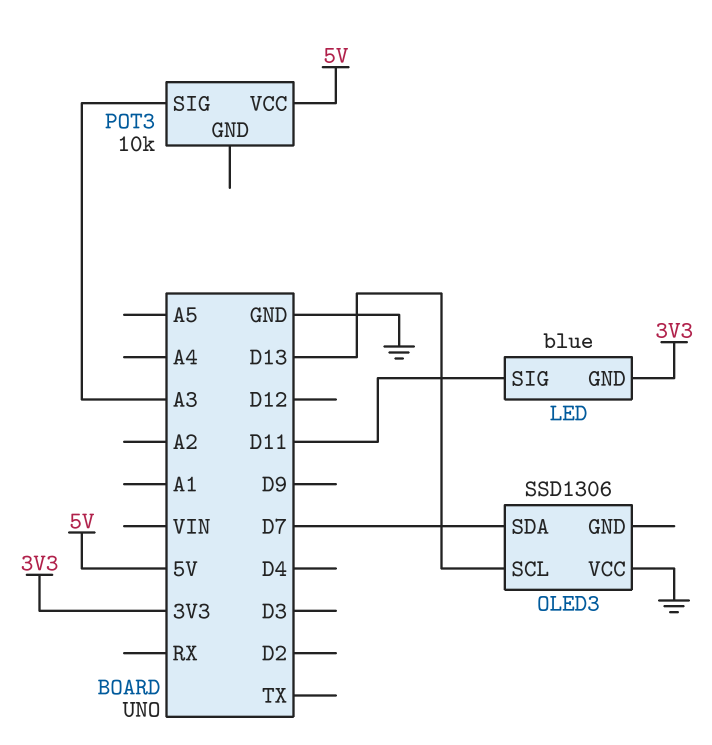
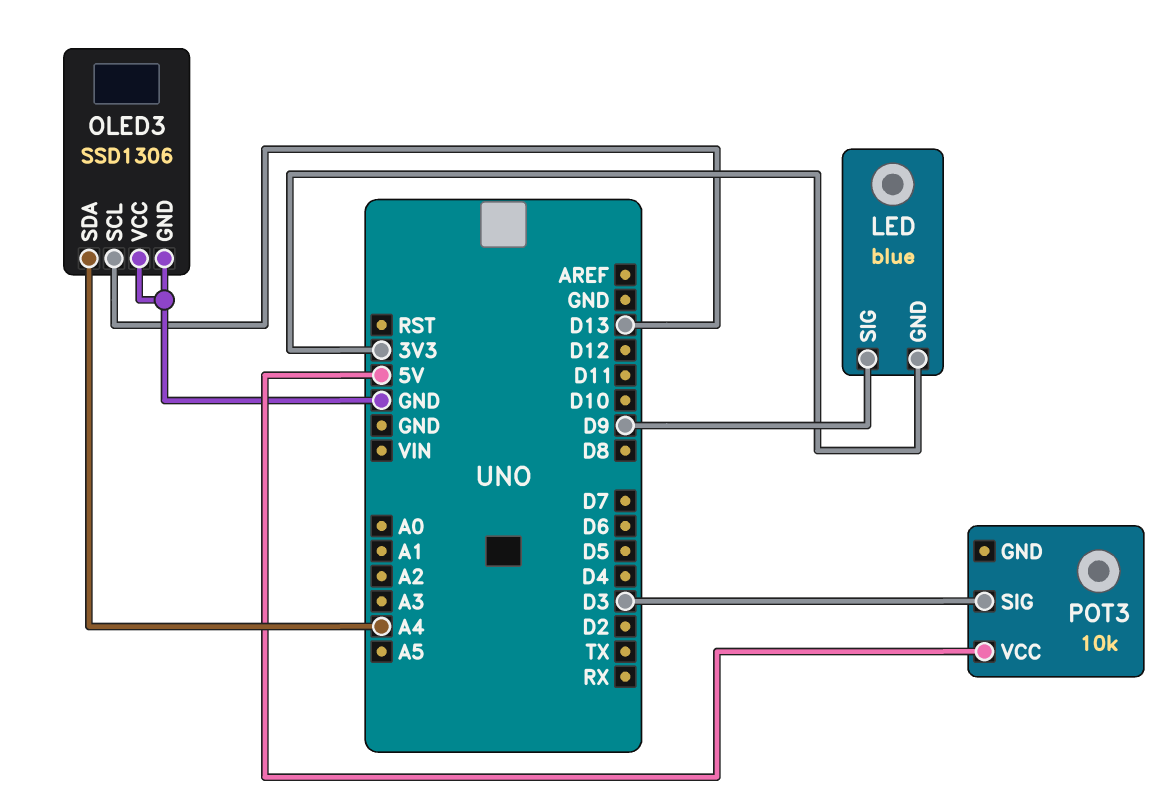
LED pin SIG: D11 -> D9
OLED3 pin GND: none -> GND
OLED3 pin SDA: D7 -> A4
POT3 pin SIG: A3 -> D3

